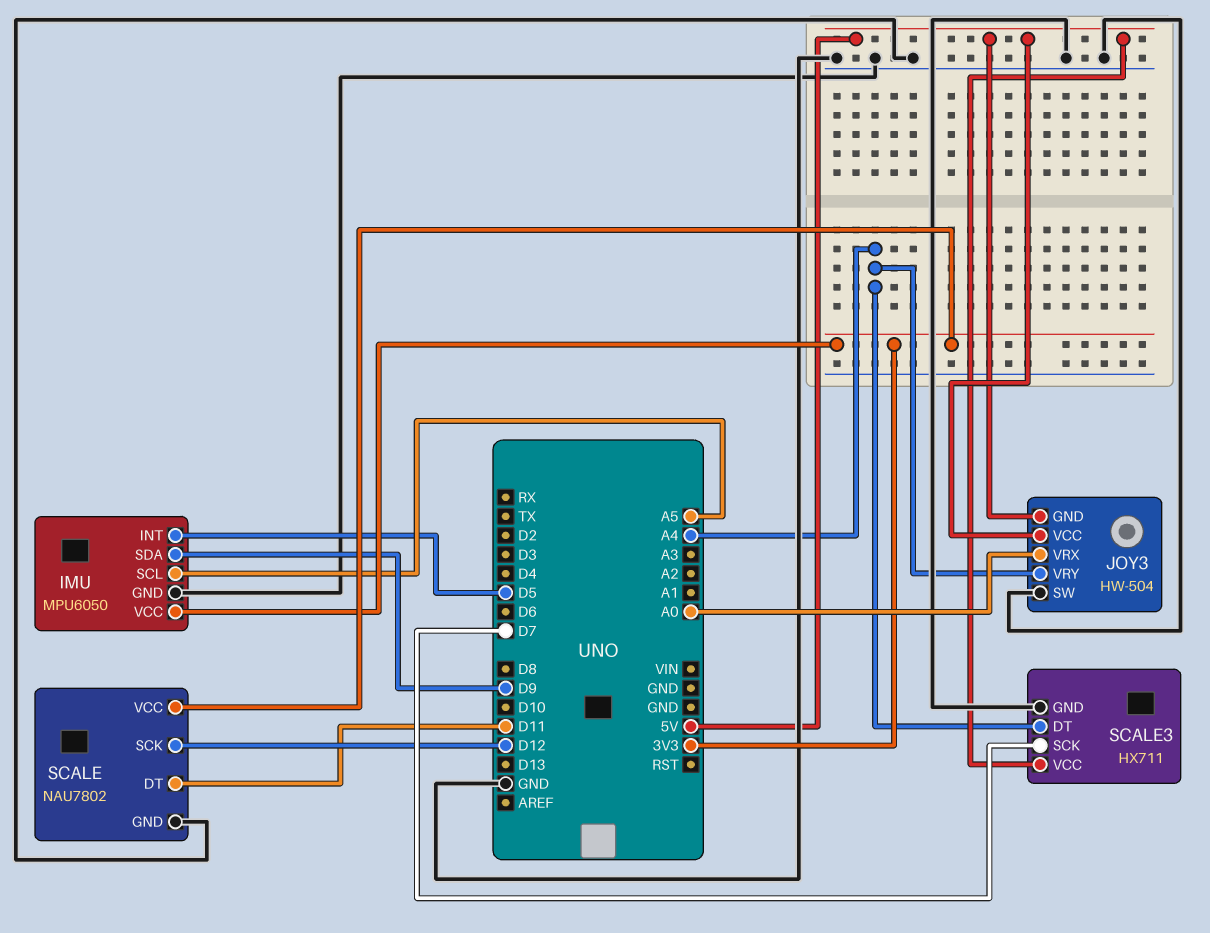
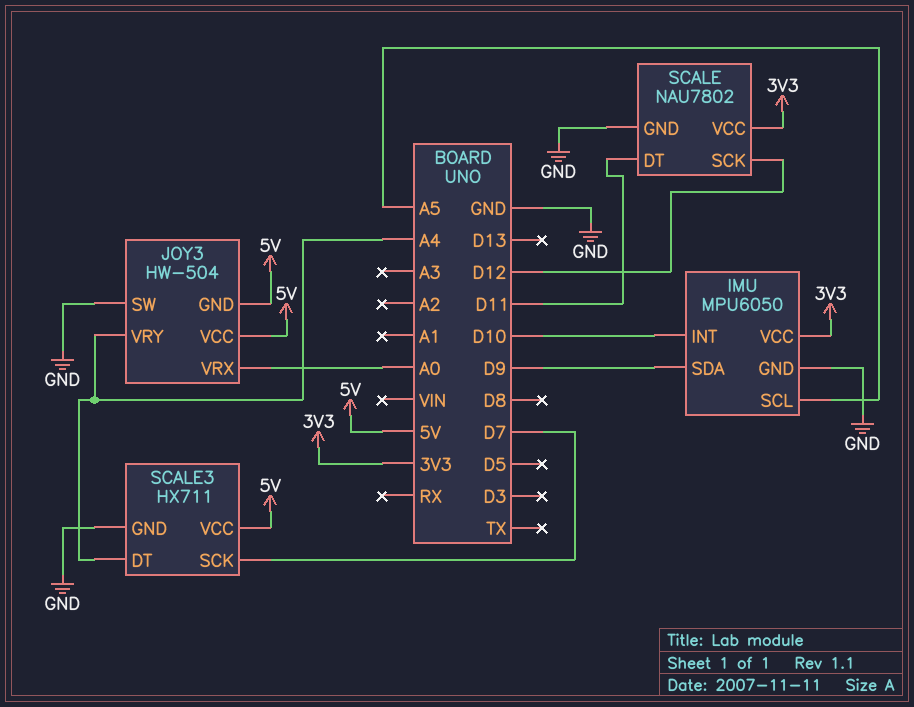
IMU pin INT: D5 -> D10

